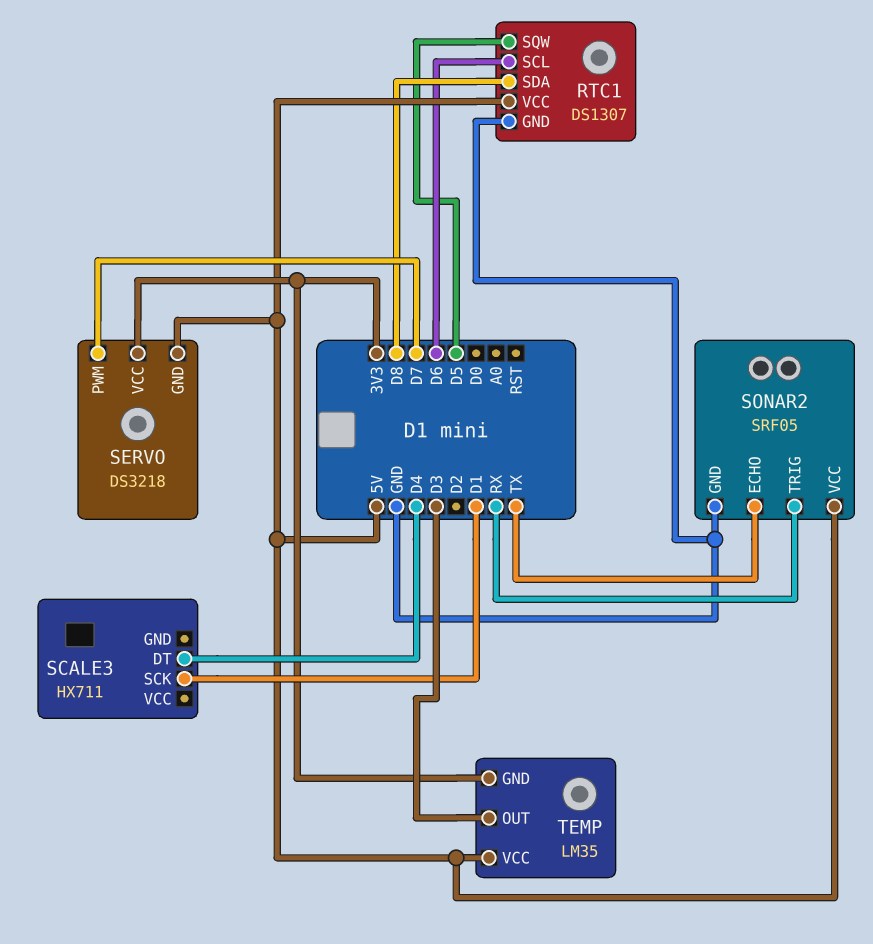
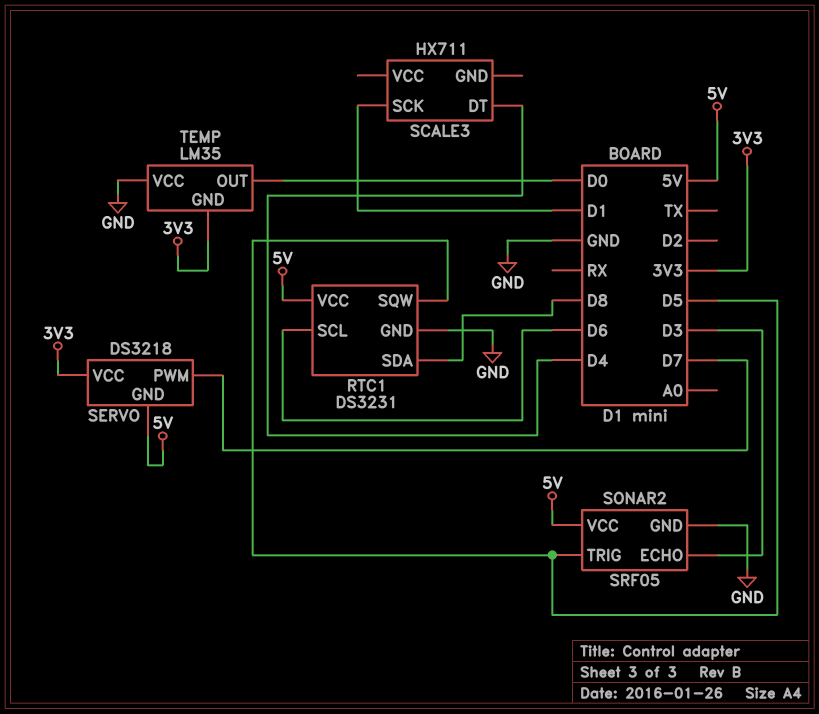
RTC1: DS1307 -> DS3231
SONAR2 pin ECHO: TX -> D3
SONAR2 pin TRIG: RX -> D5
TEMP pin OUT: D3 -> D0
TEMP pin VCC: 5V -> GND

